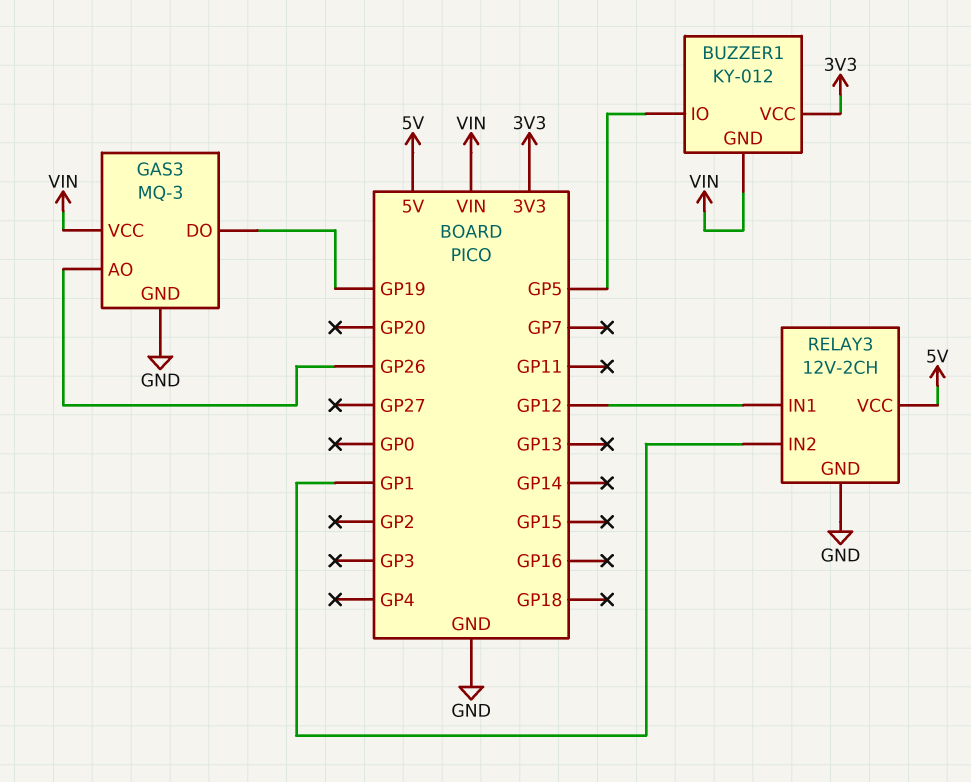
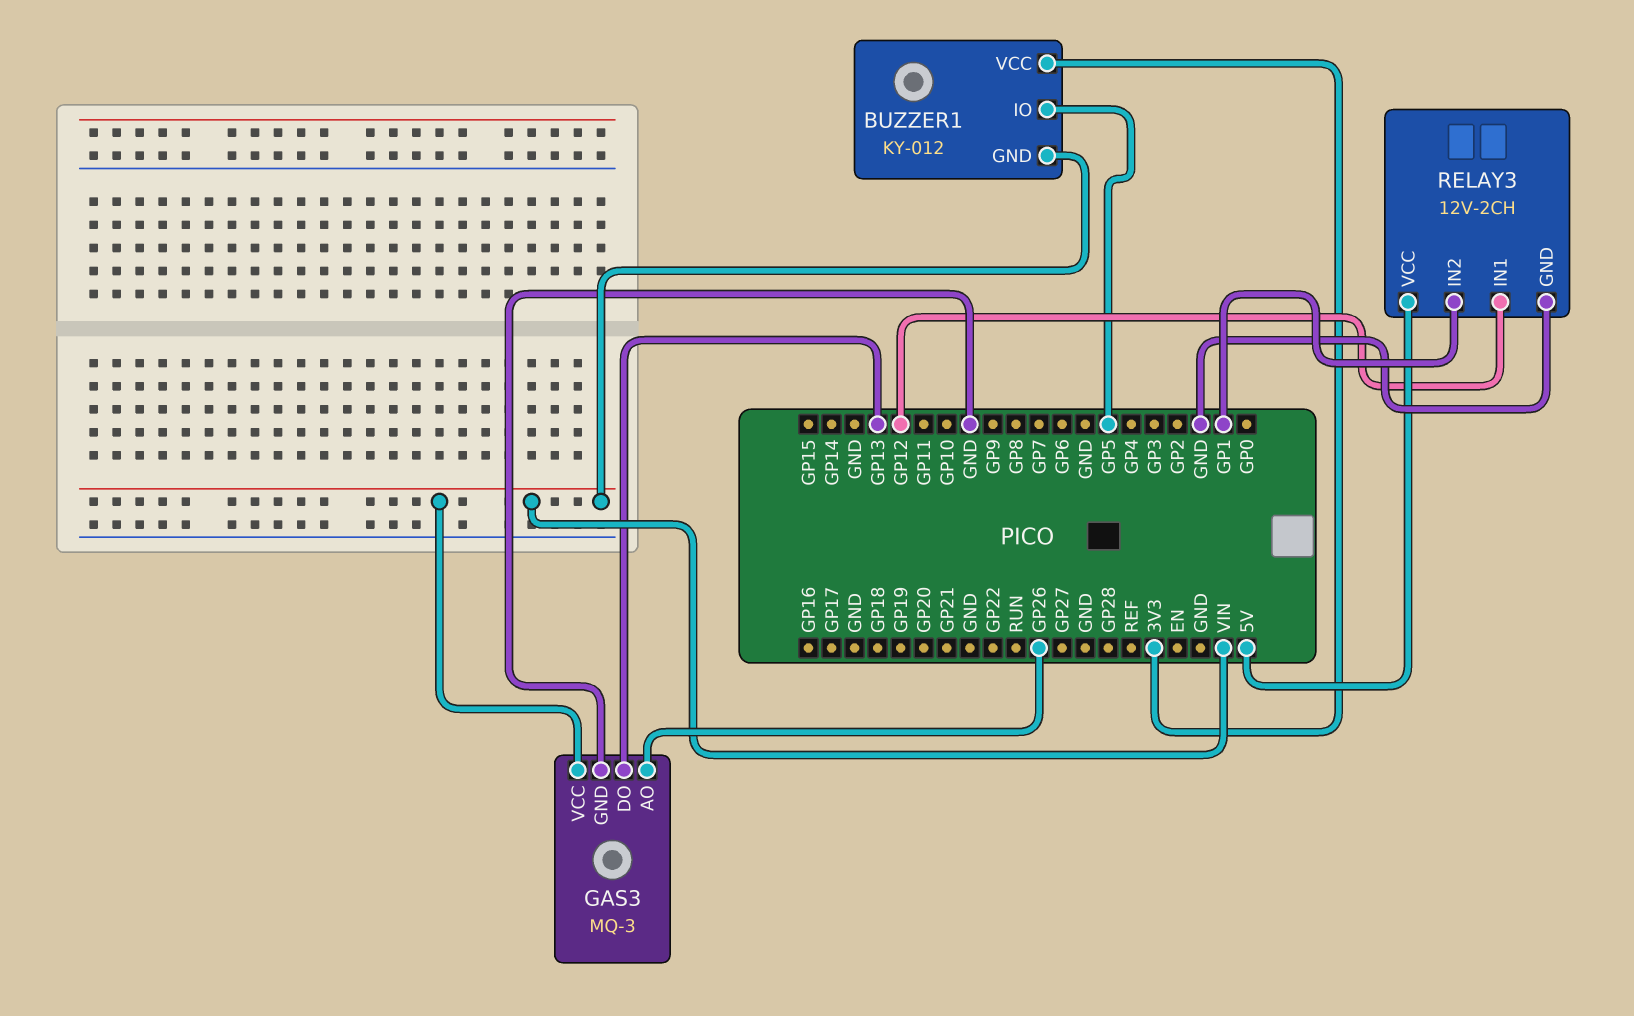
GAS3 pin DO: GP19 -> GP13

